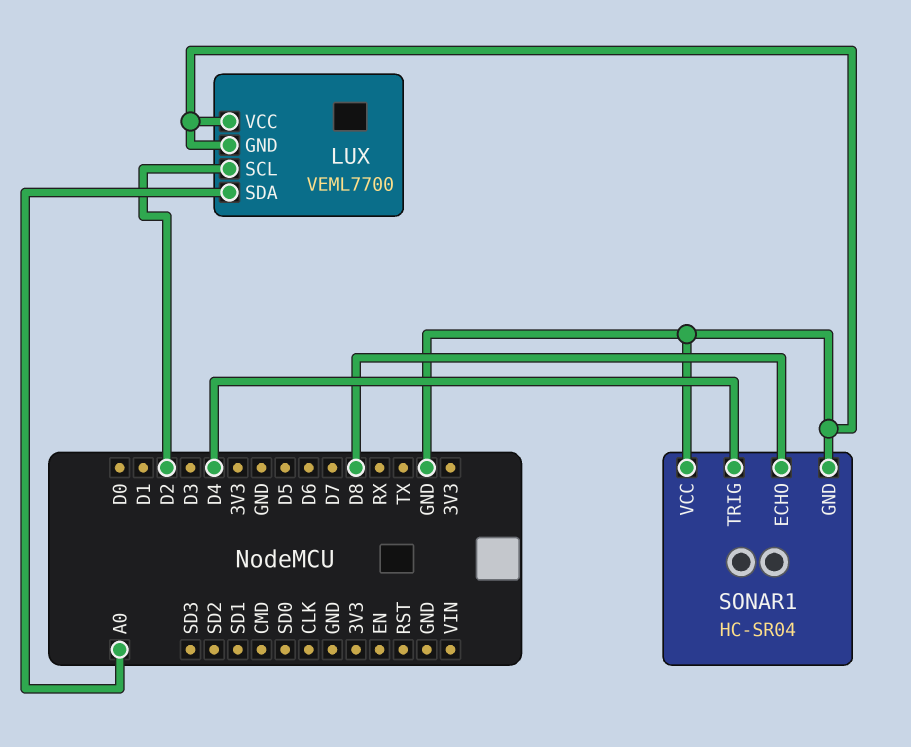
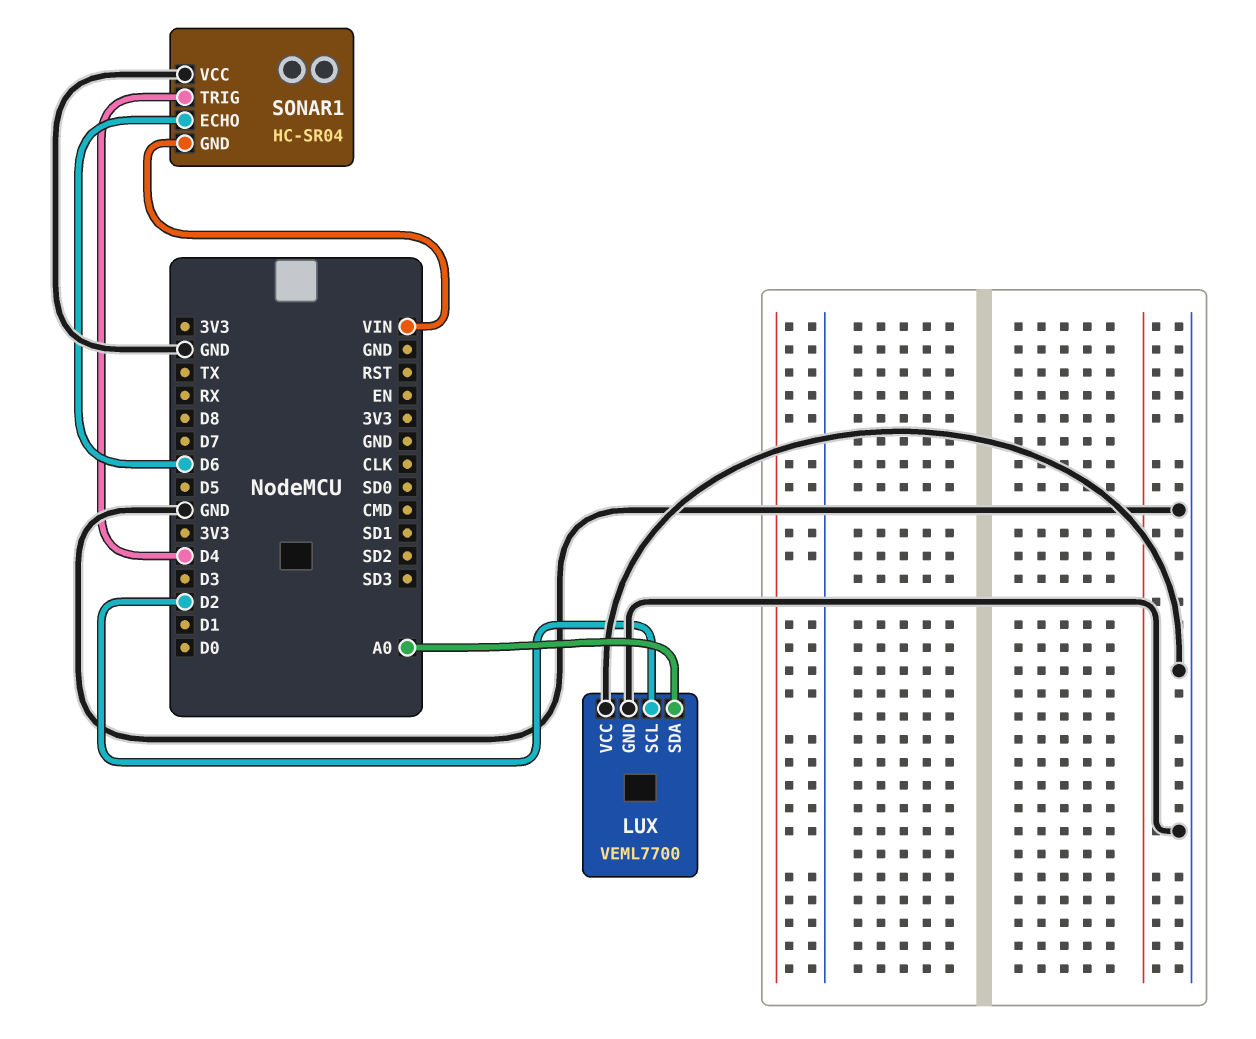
SONAR1 pin ECHO: D8 -> D6
SONAR1 pin GND: GND -> VIN

